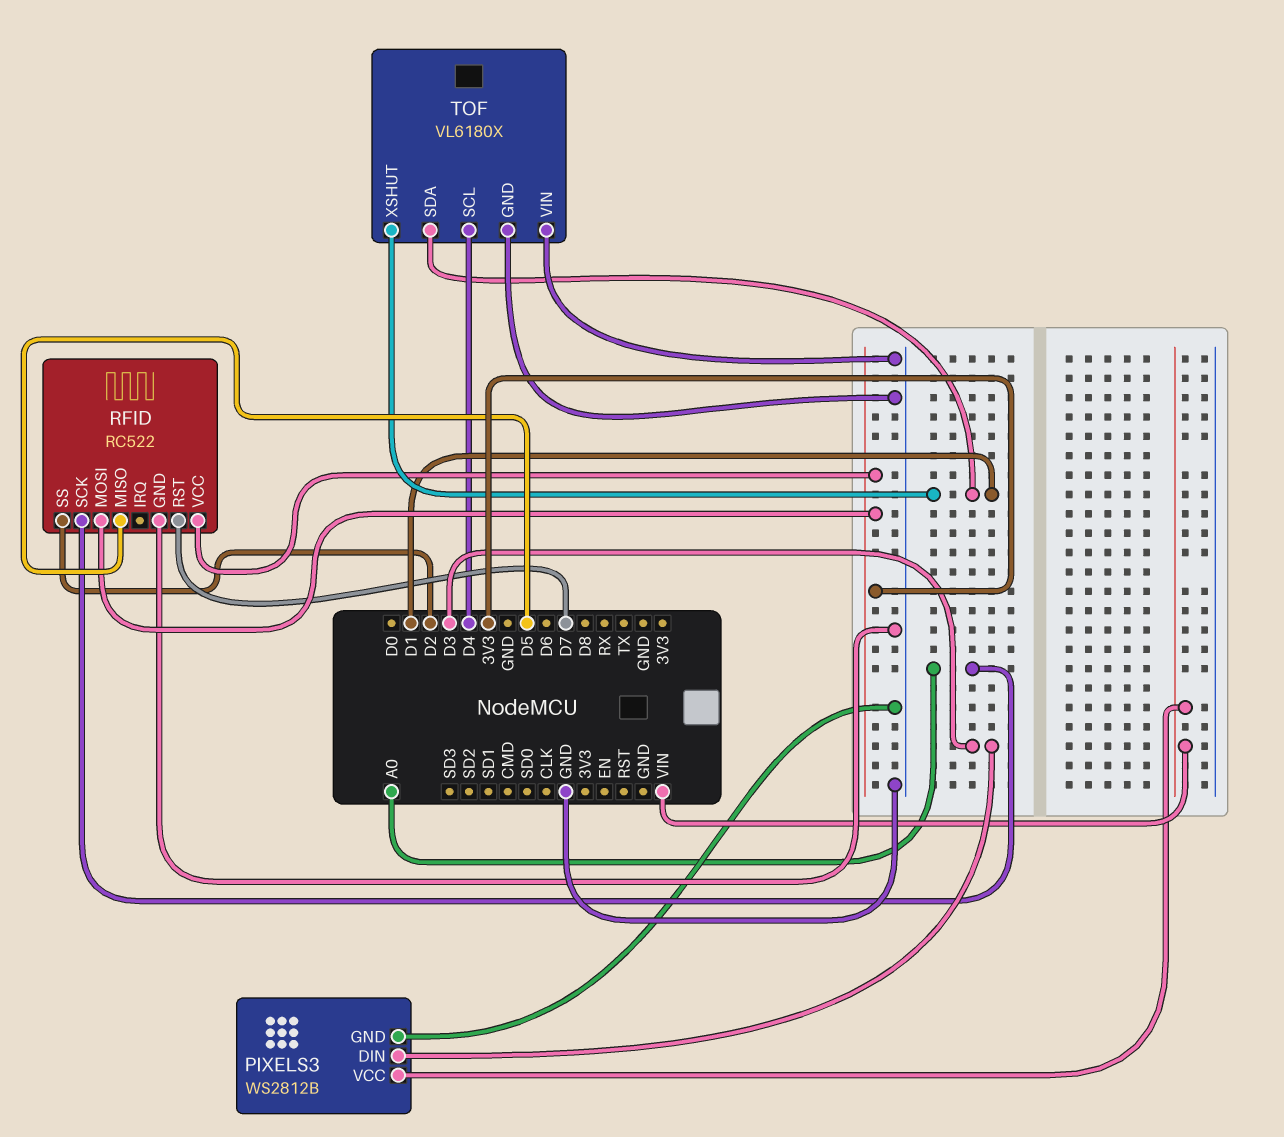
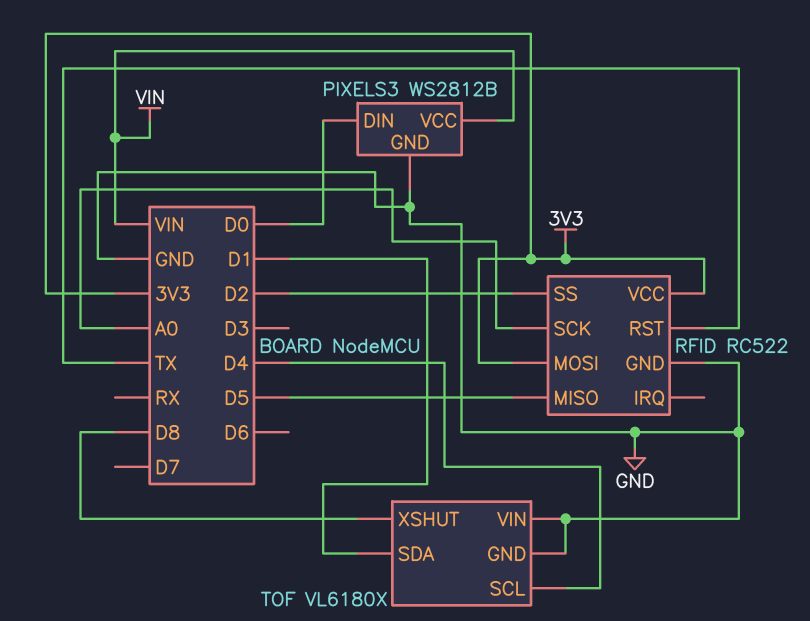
PIXELS3 pin DIN: D3 -> D0
RFID pin RST: D7 -> TX
TOF pin XSHUT: D1 -> D8

